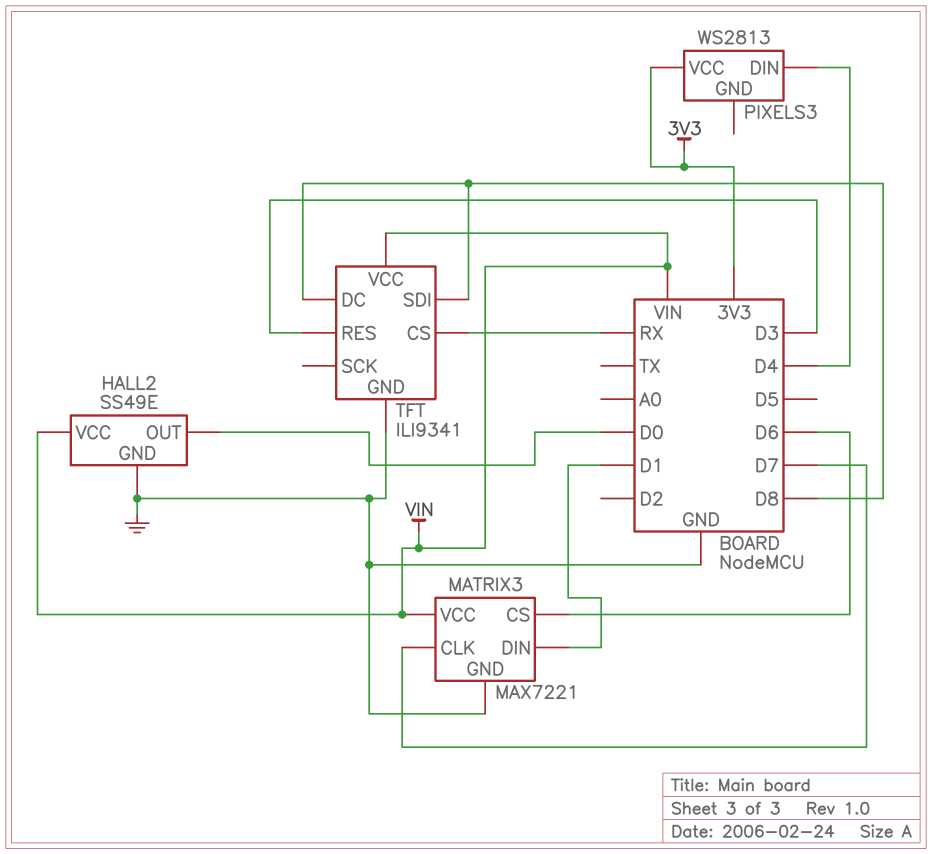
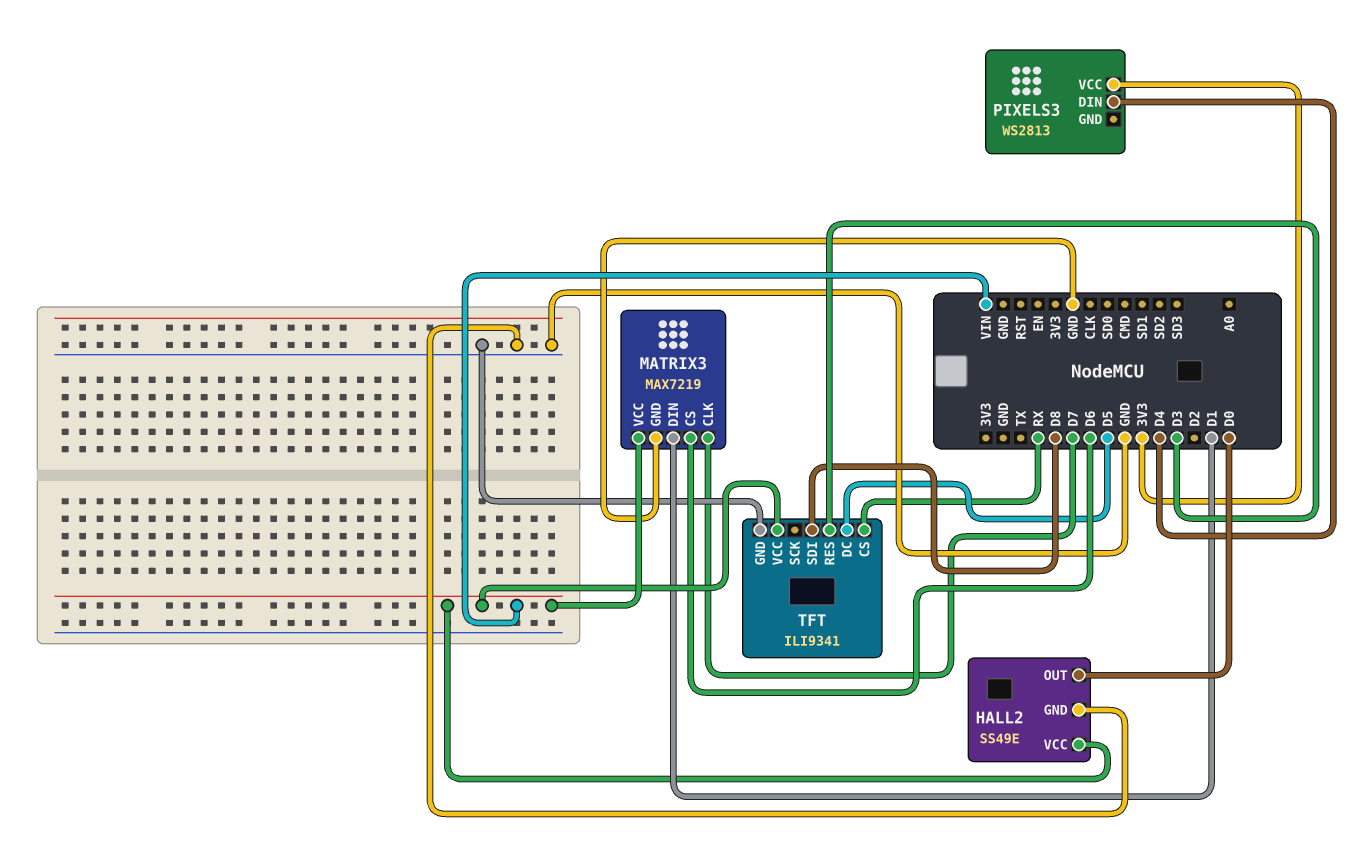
MATRIX3: MAX7221 -> MAX7219
TFT pin DC: D8 -> D5

